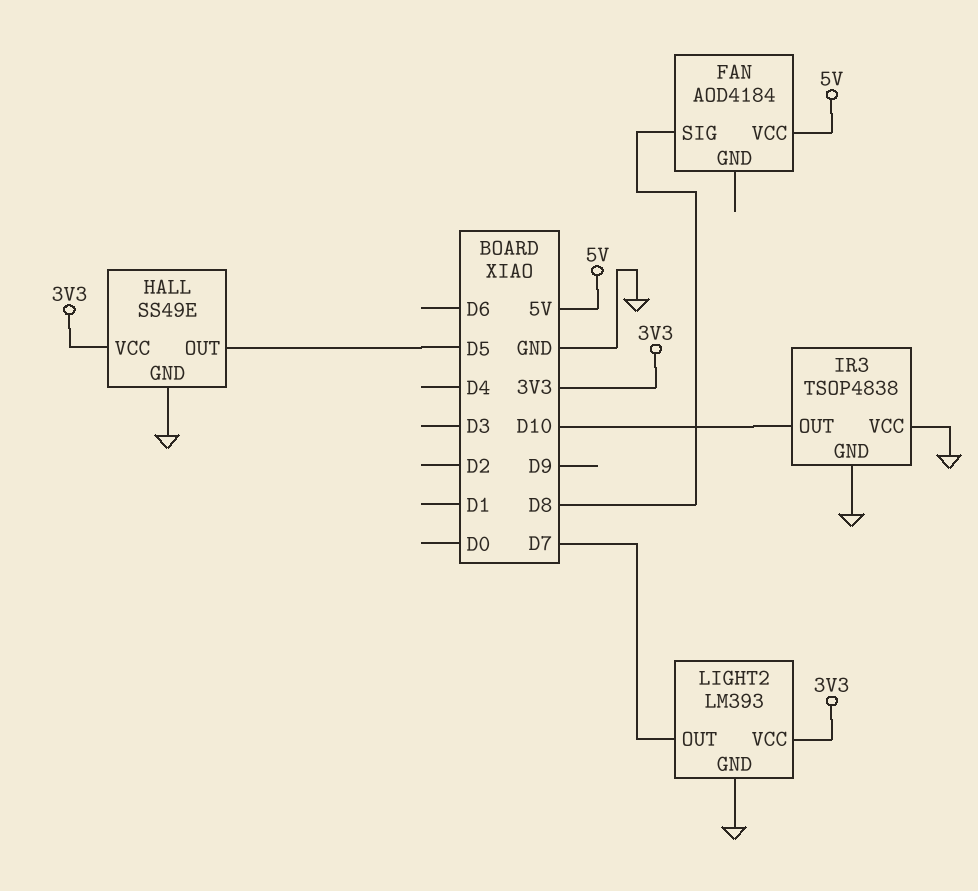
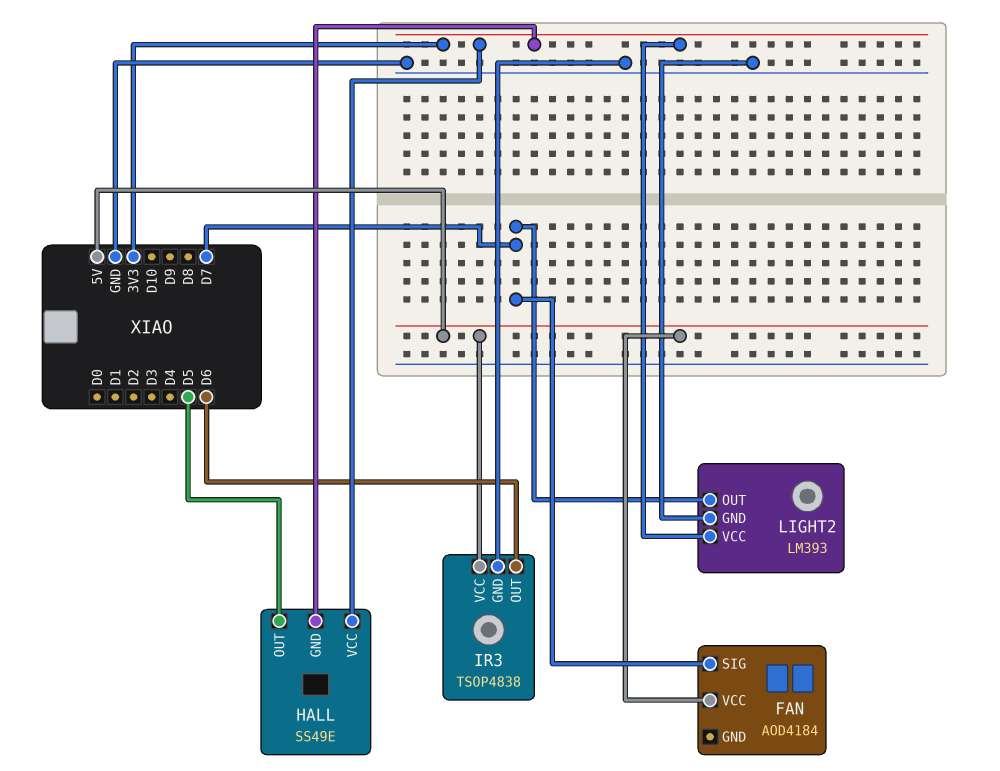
FAN pin SIG: D8 -> D7
HALL pin GND: GND -> 3V3
IR3 pin OUT: D10 -> D6
IR3 pin VCC: GND -> 5V

